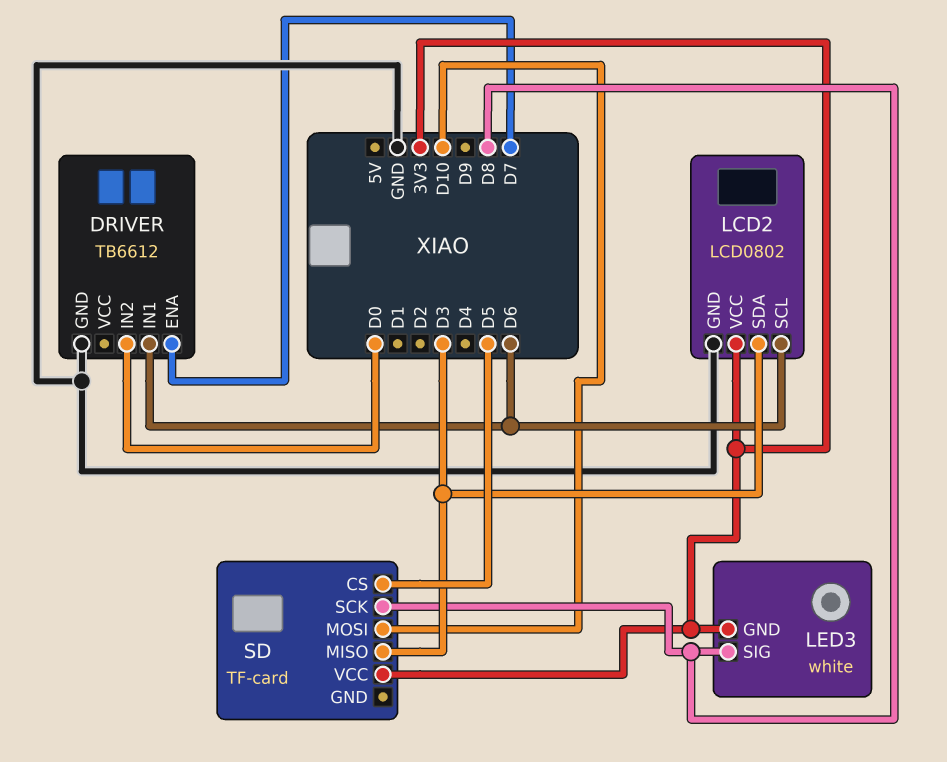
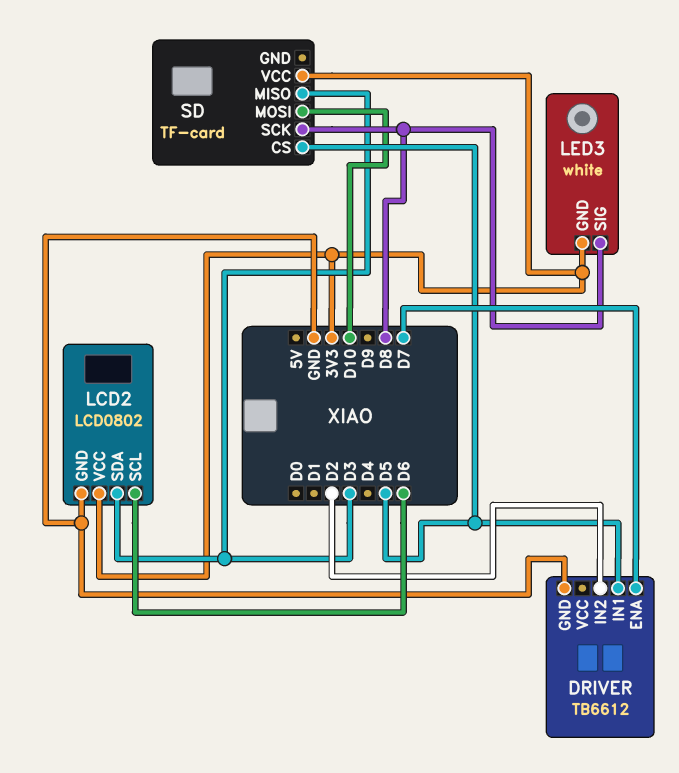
DRIVER pin IN1: D6 -> D5
DRIVER pin IN2: D0 -> D2

